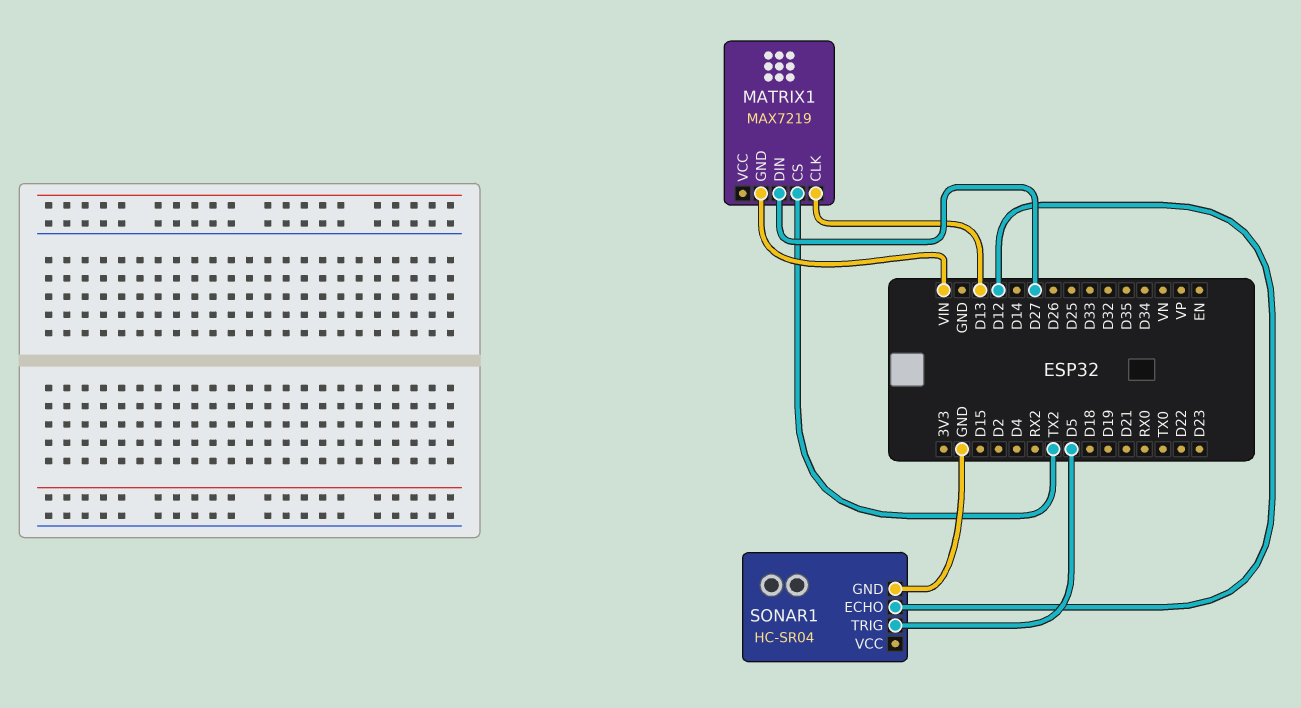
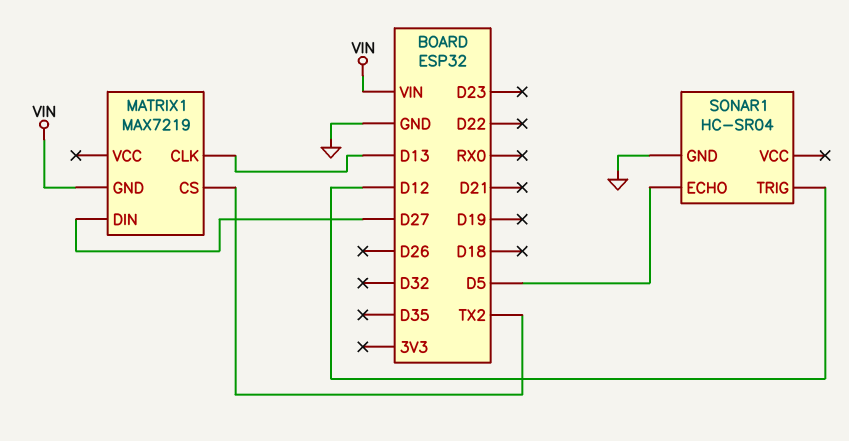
SONAR1 pin ECHO: D12 -> D5
SONAR1 pin TRIG: D5 -> D12

